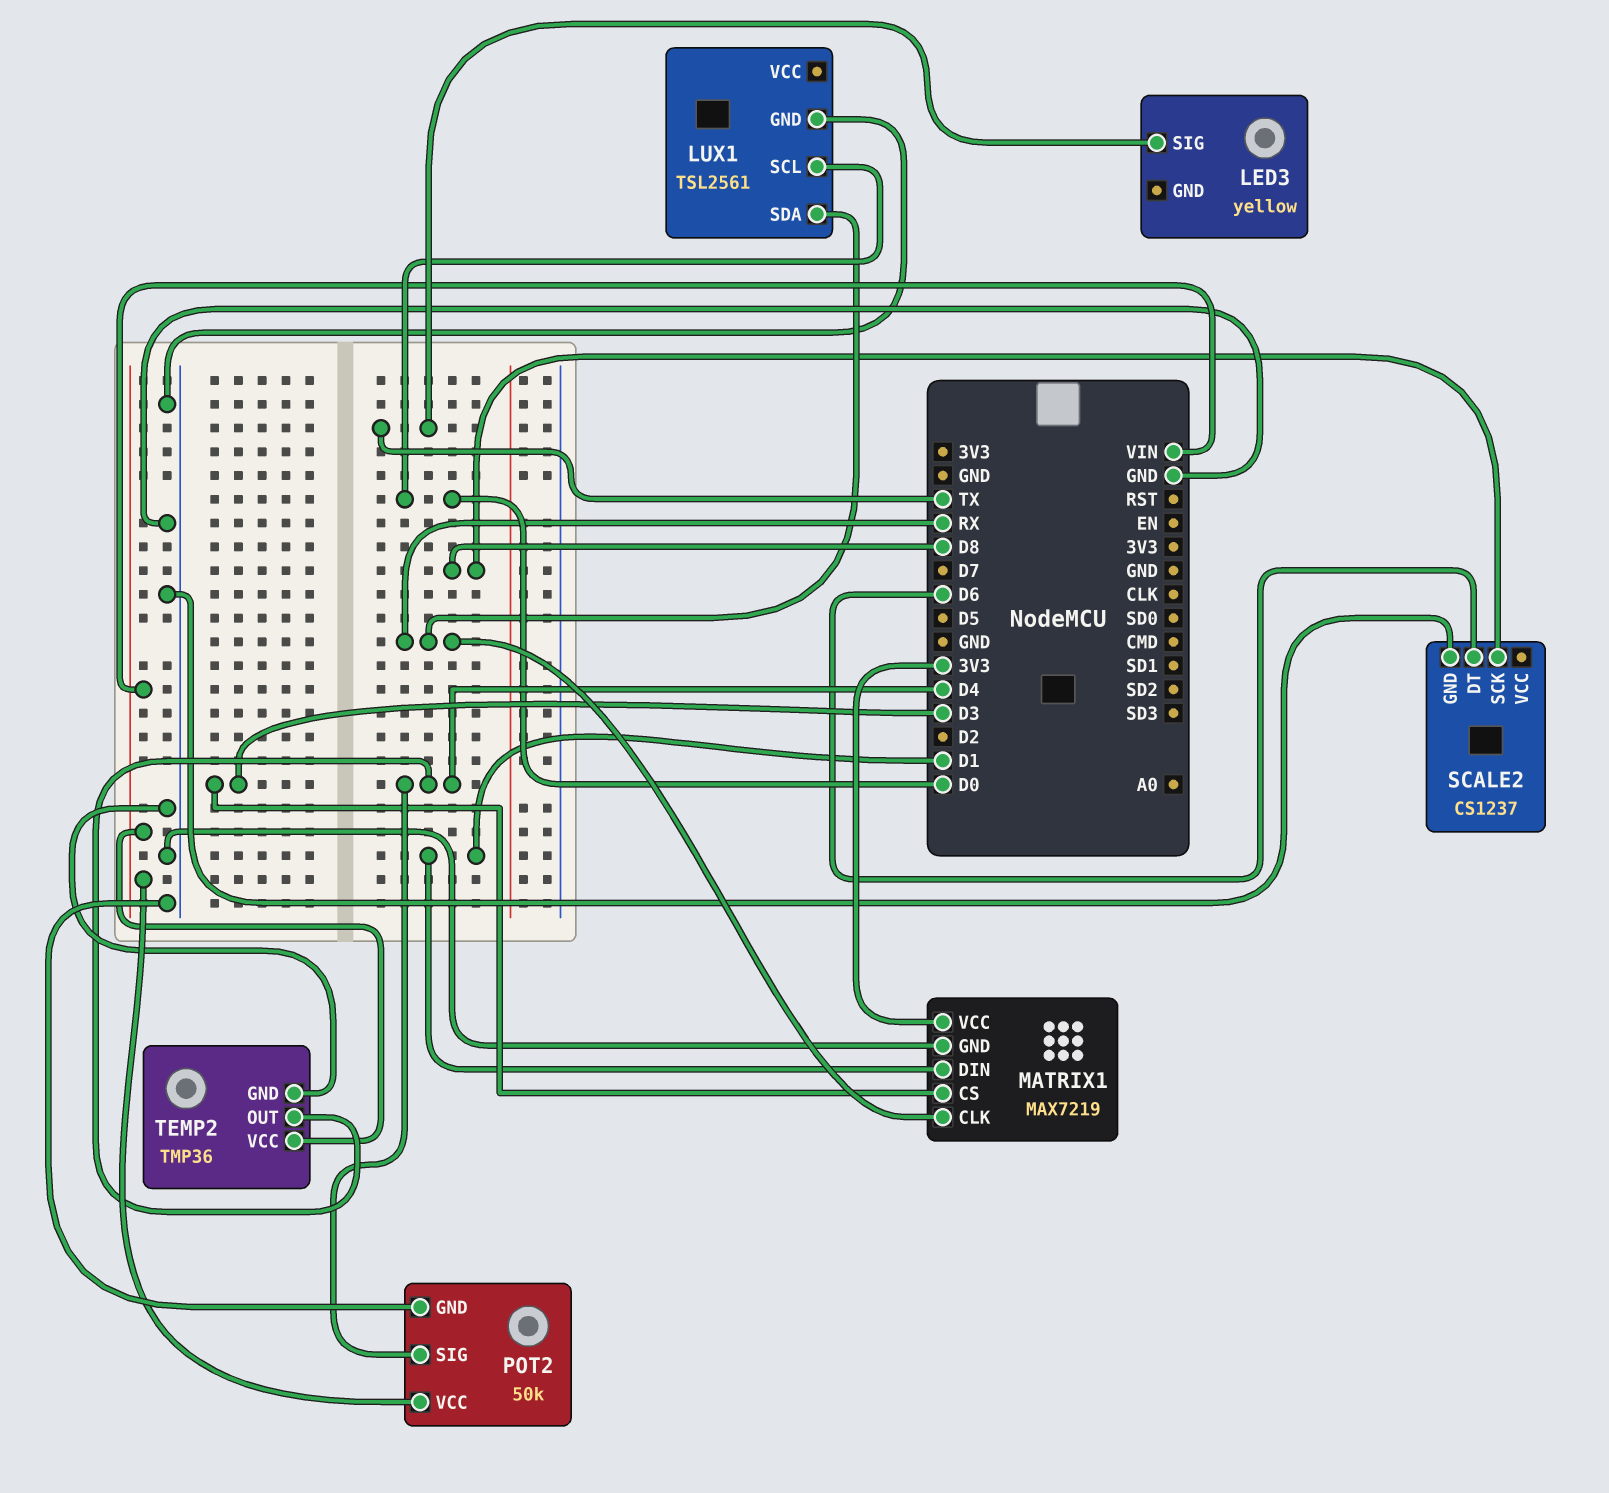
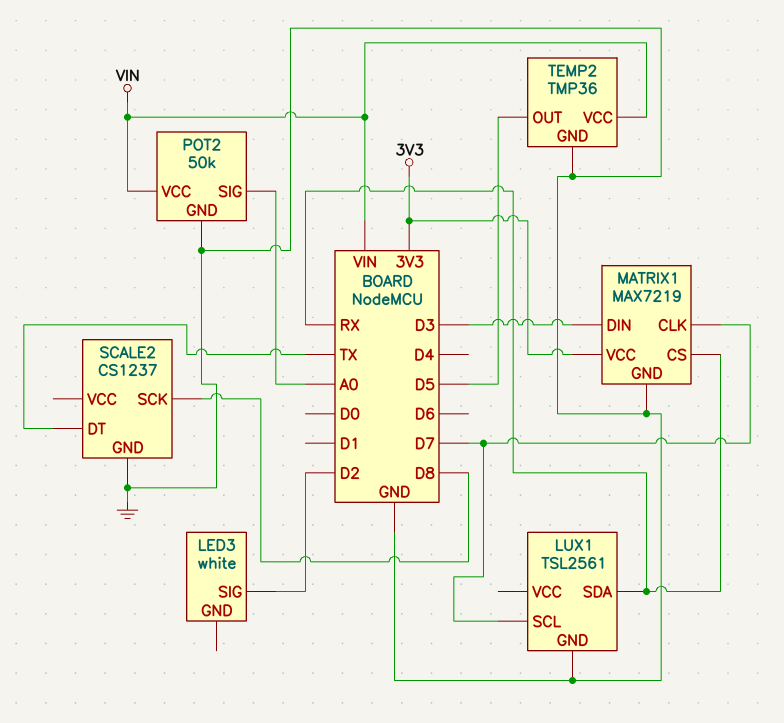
LED3: yellow -> white
LED3 pin SIG: TX -> D2
LUX1 pin SCL: D0 -> D7
MATRIX1 pin CLK: RX -> D7
MATRIX1 pin CS: D3 -> RX
MATRIX1 pin DIN: D1 -> D3
POT2 pin SIG: D4 -> A0
SCALE2 pin DT: D6 -> TX
TEMP2 pin OUT: D4 -> D5

